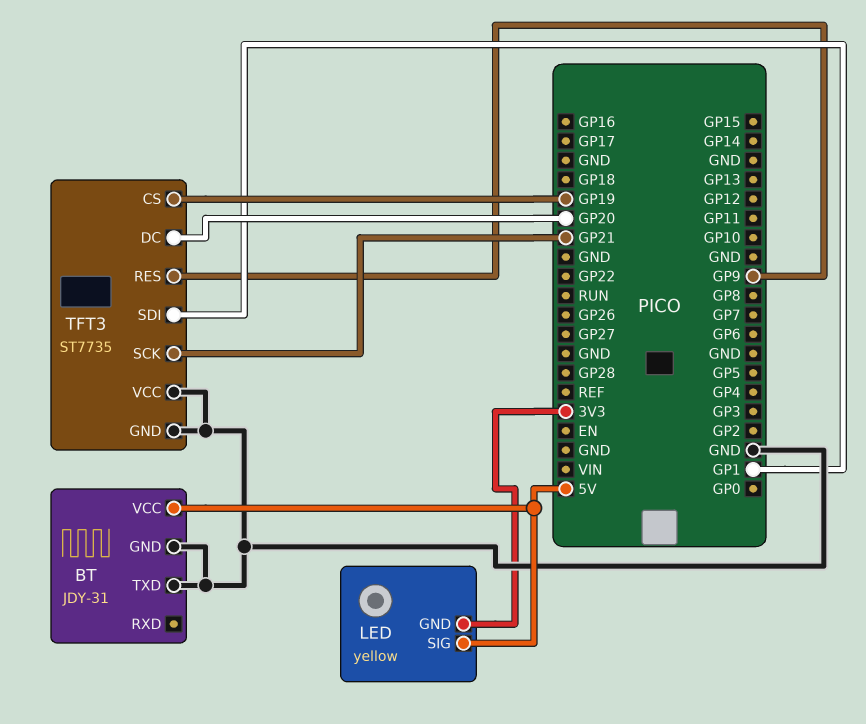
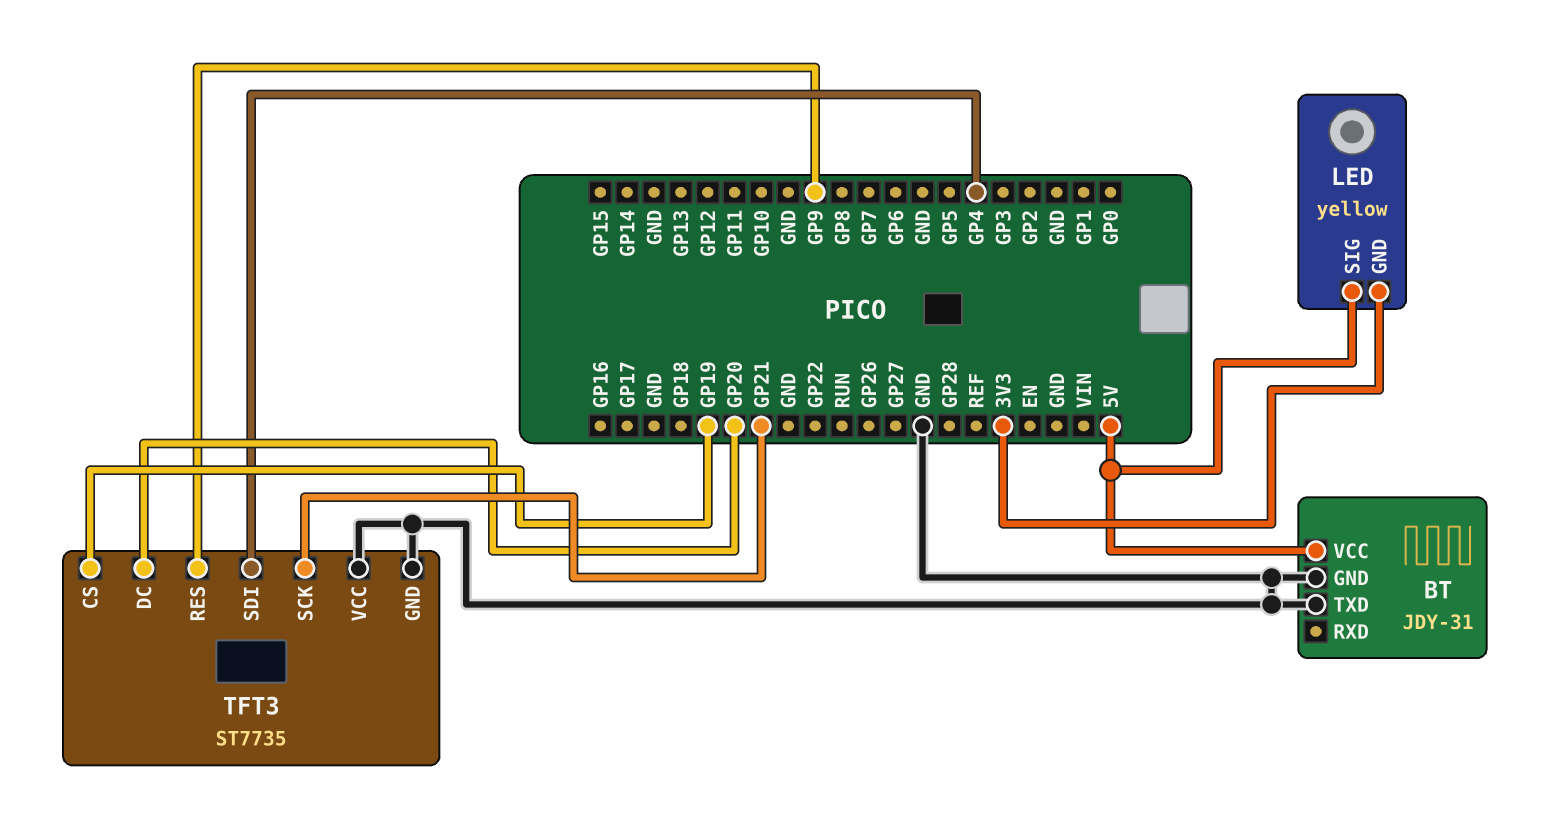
TFT3 pin SDI: GP1 -> GP4

